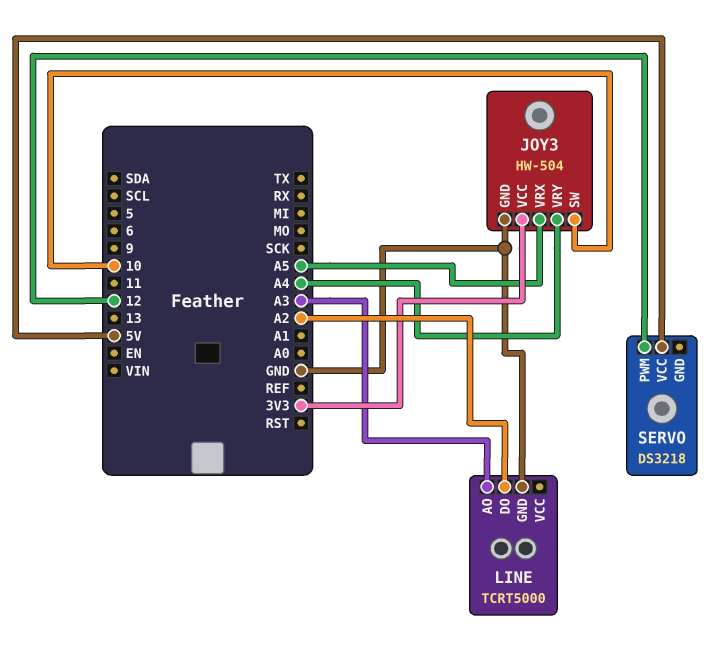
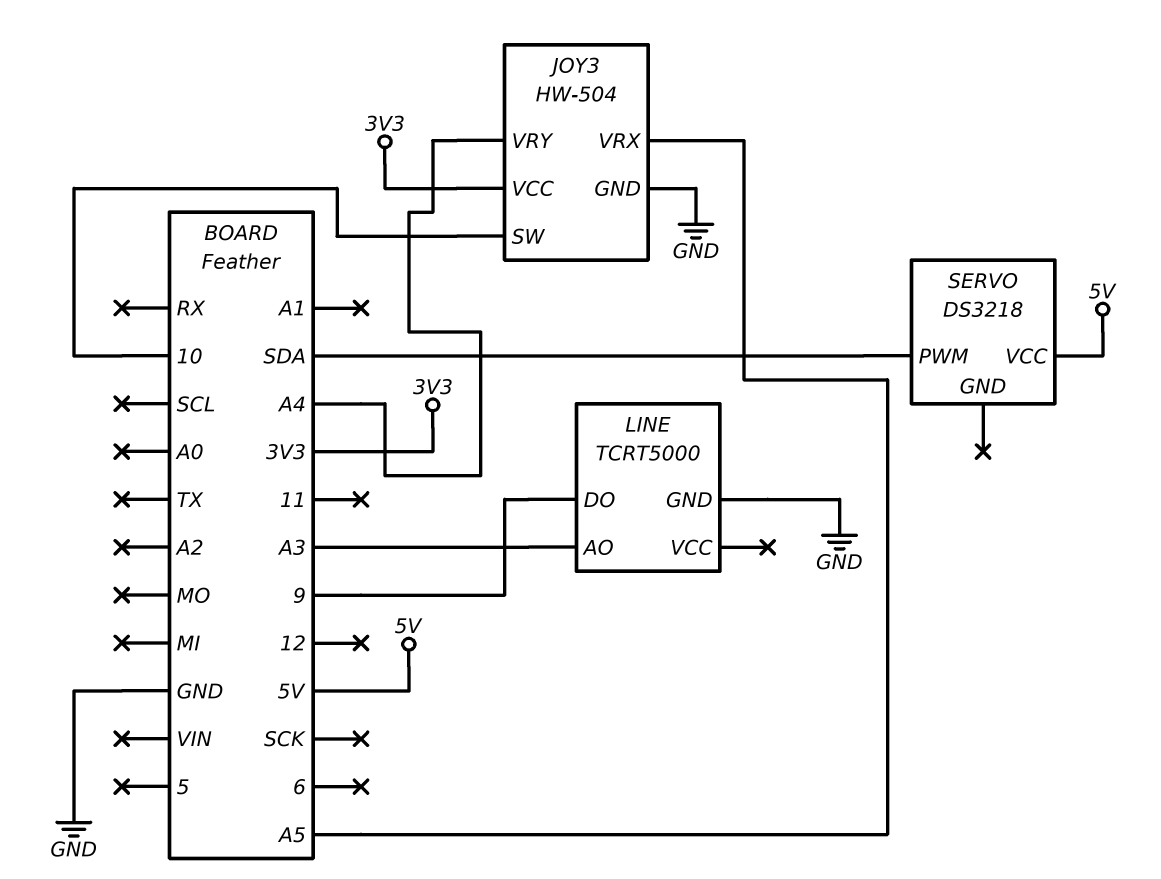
LINE pin DO: A2 -> 9
SERVO pin PWM: 12 -> SDA

